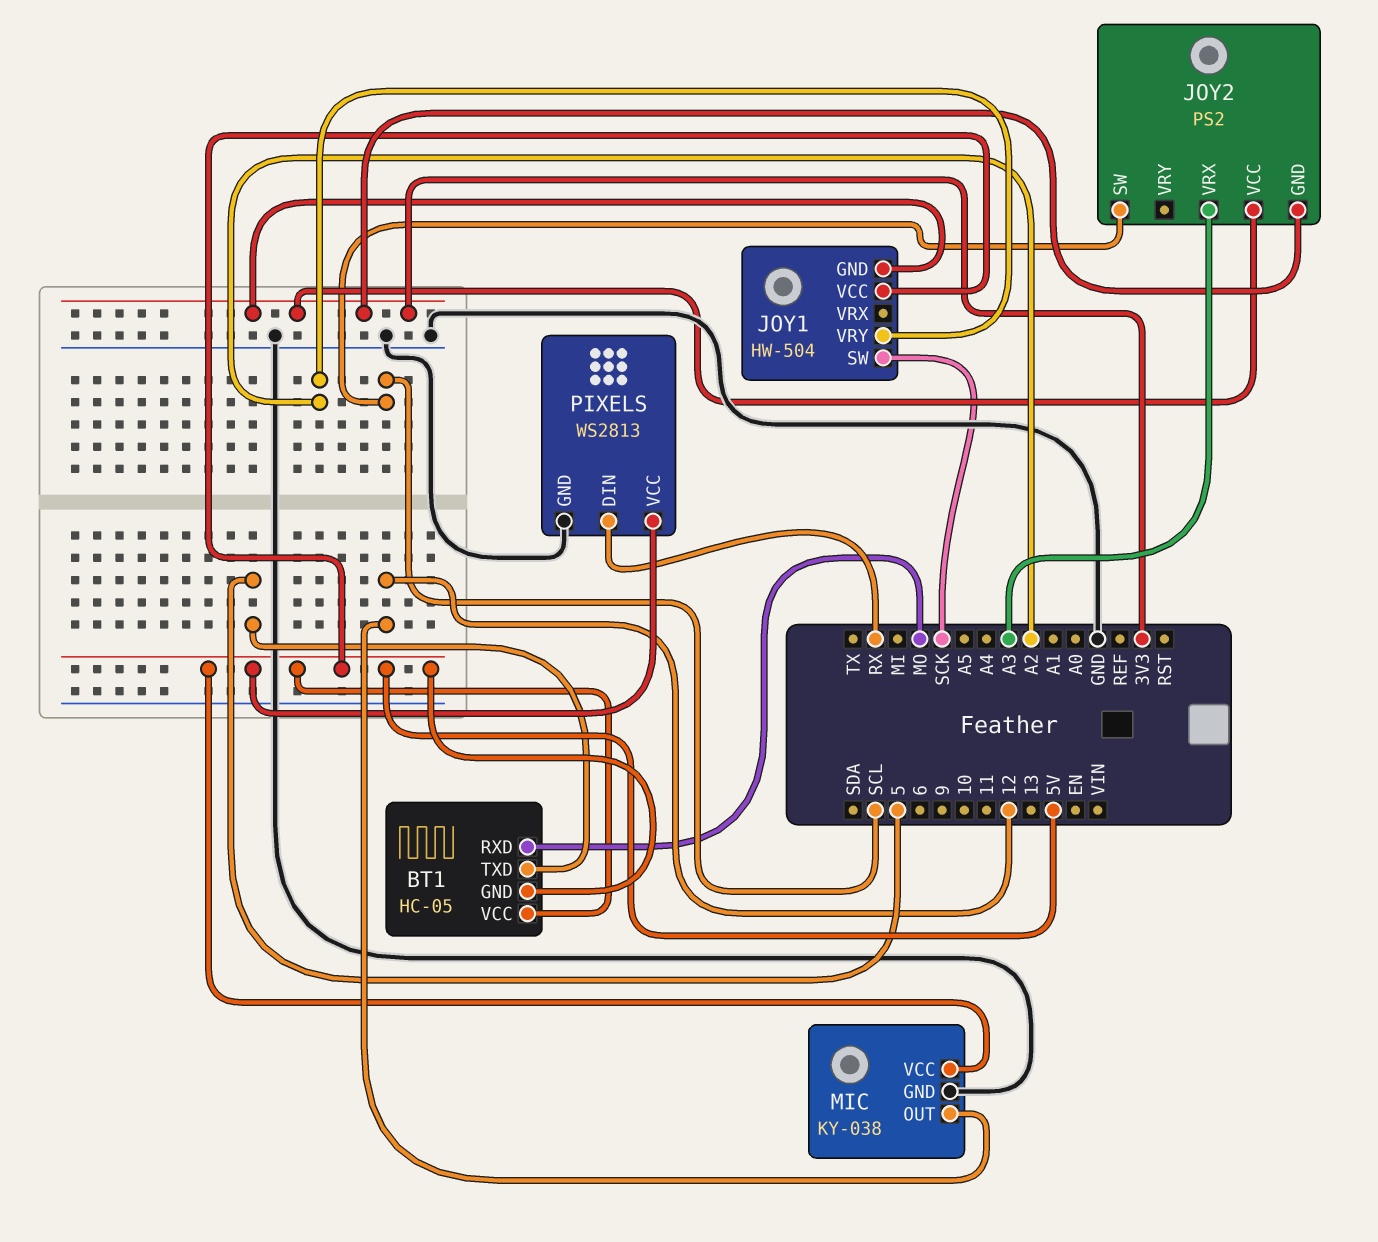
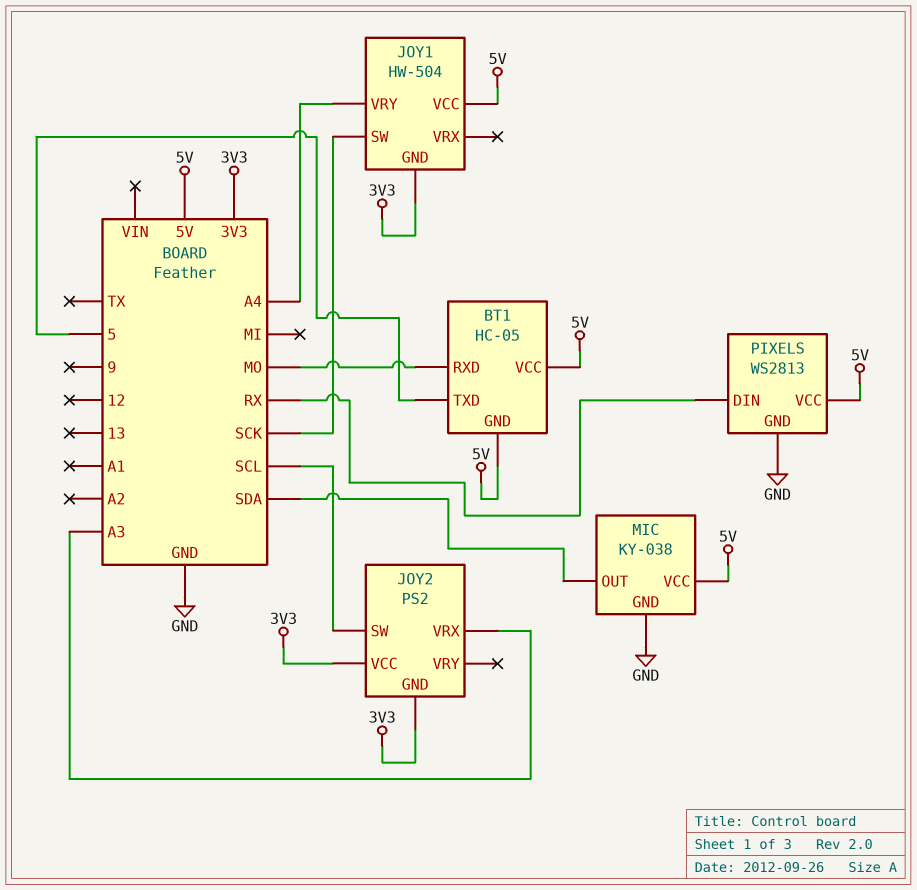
JOY1 pin VRY: A2 -> A4
MIC pin OUT: 12 -> SDA

